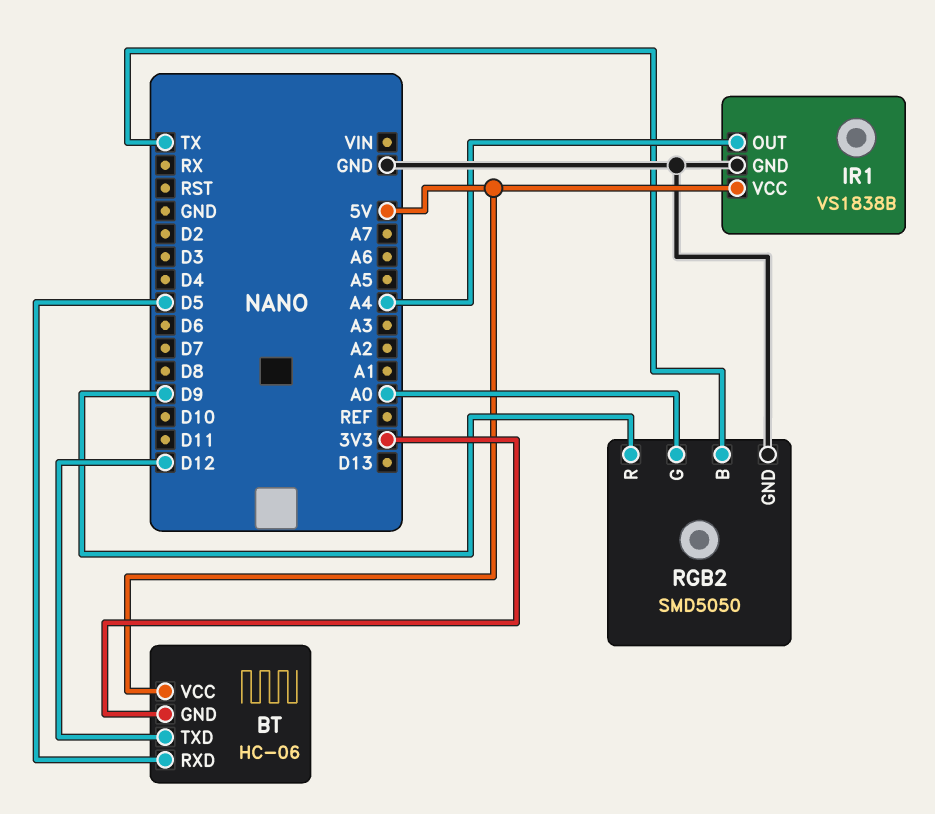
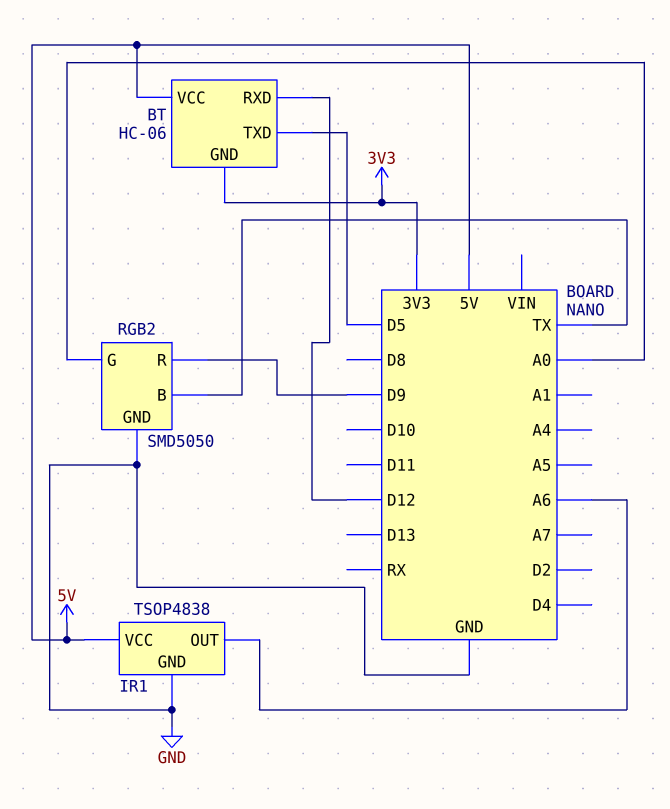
BT pin RXD: D5 -> D12
BT pin TXD: D12 -> D5
IR1: VS1838B -> TSOP4838
IR1 pin OUT: A4 -> A6

